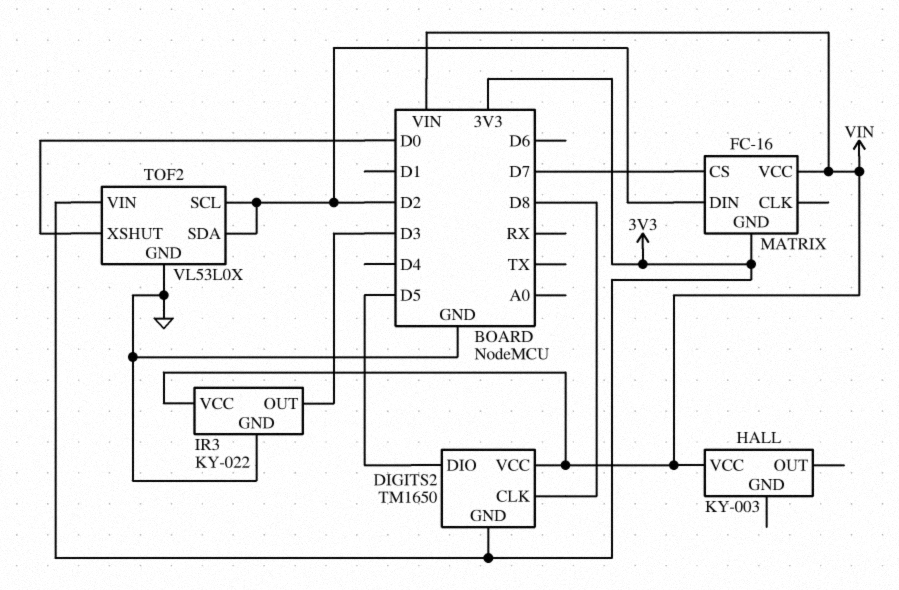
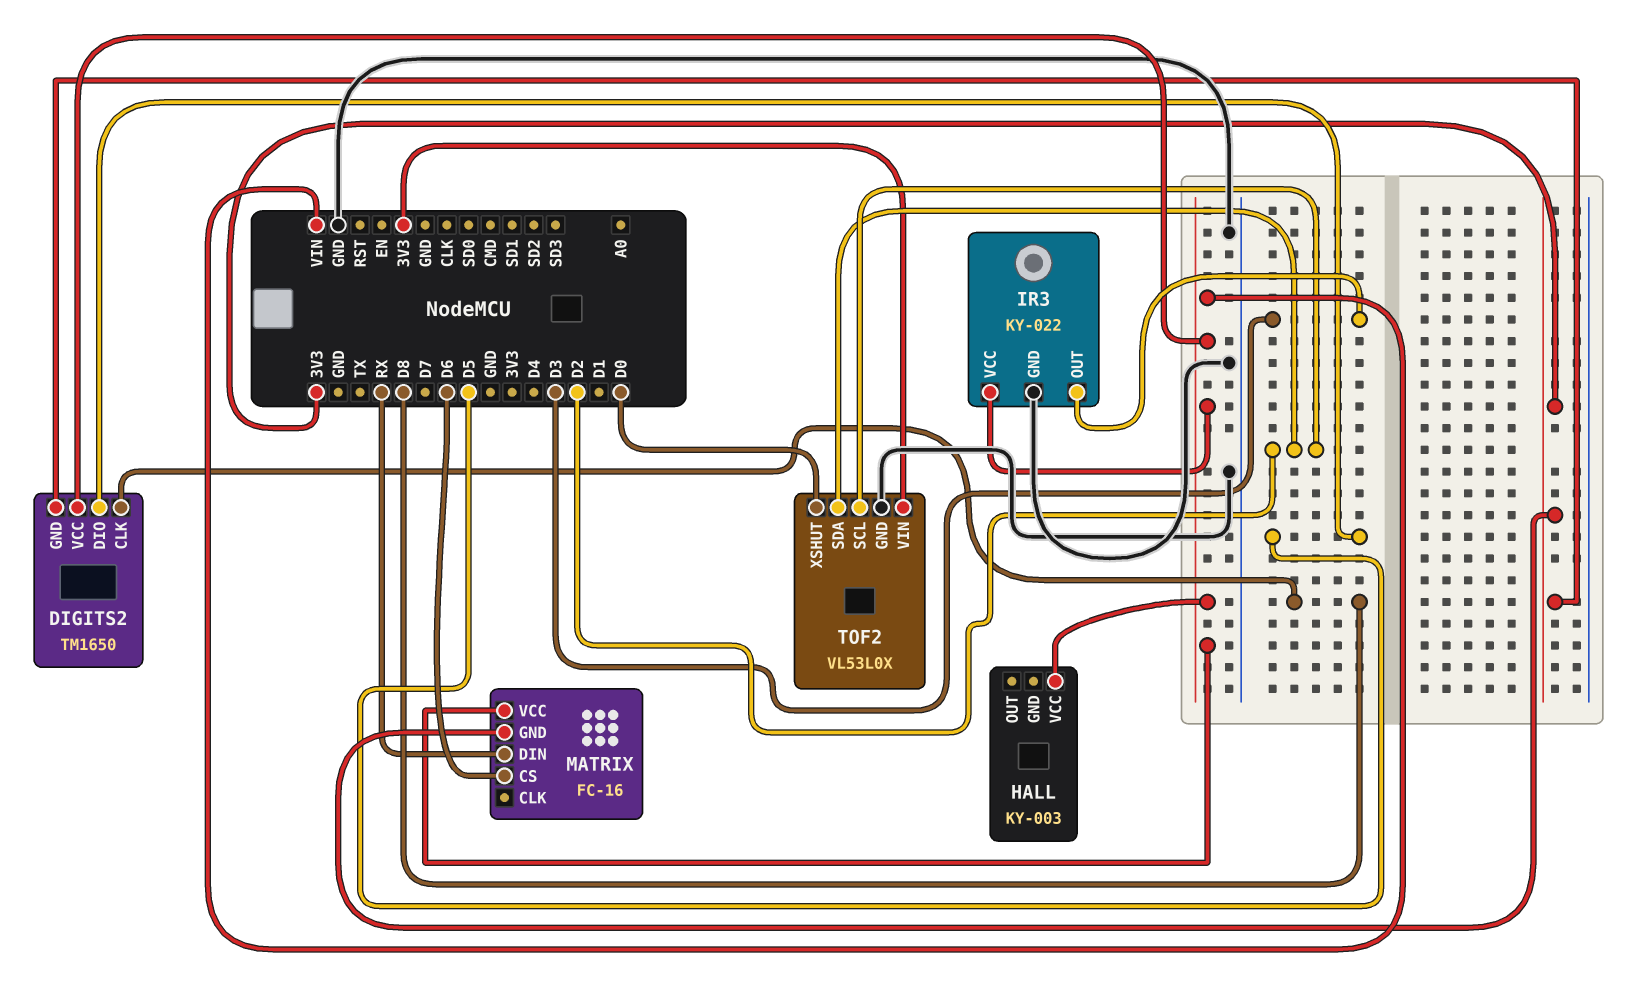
MATRIX pin CS: D7 -> D6
MATRIX pin DIN: D2 -> RX

